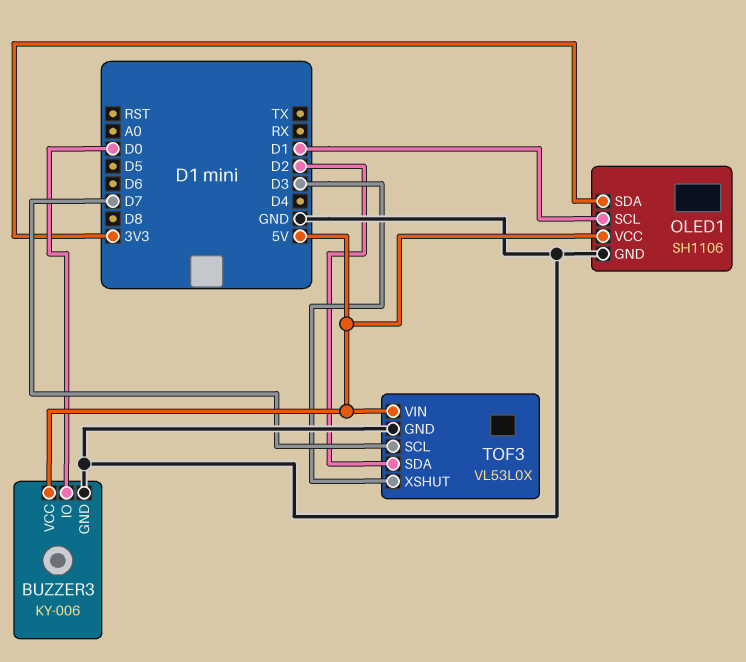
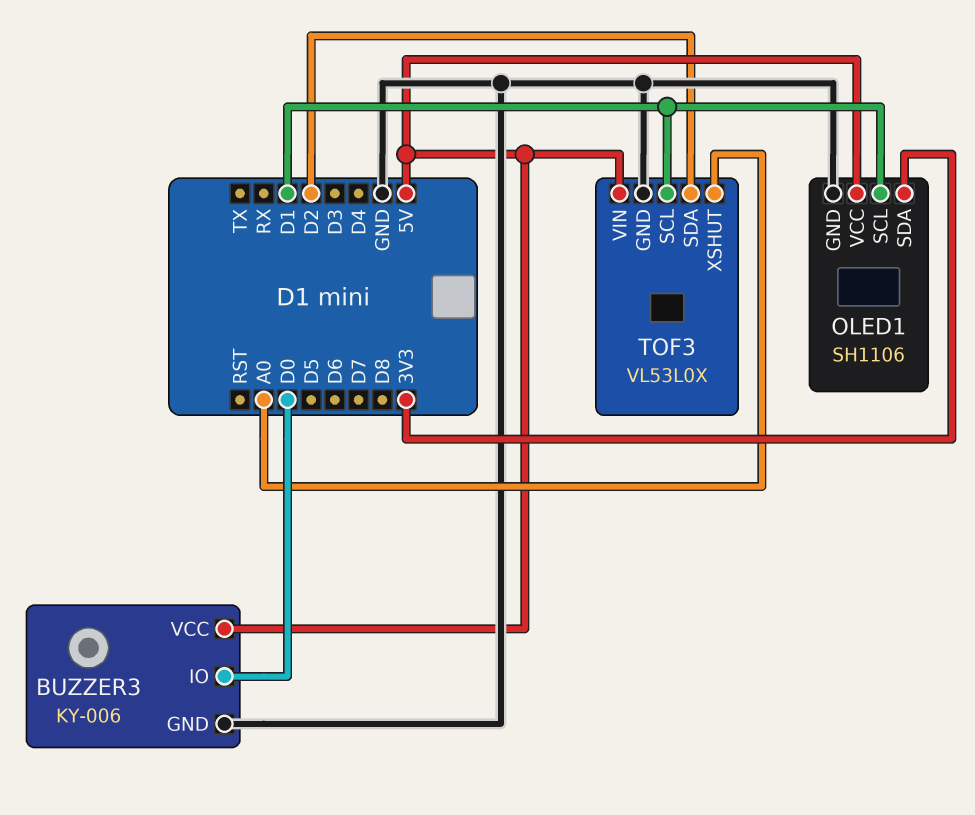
TOF3 pin SCL: D7 -> D1
TOF3 pin XSHUT: D3 -> A0

